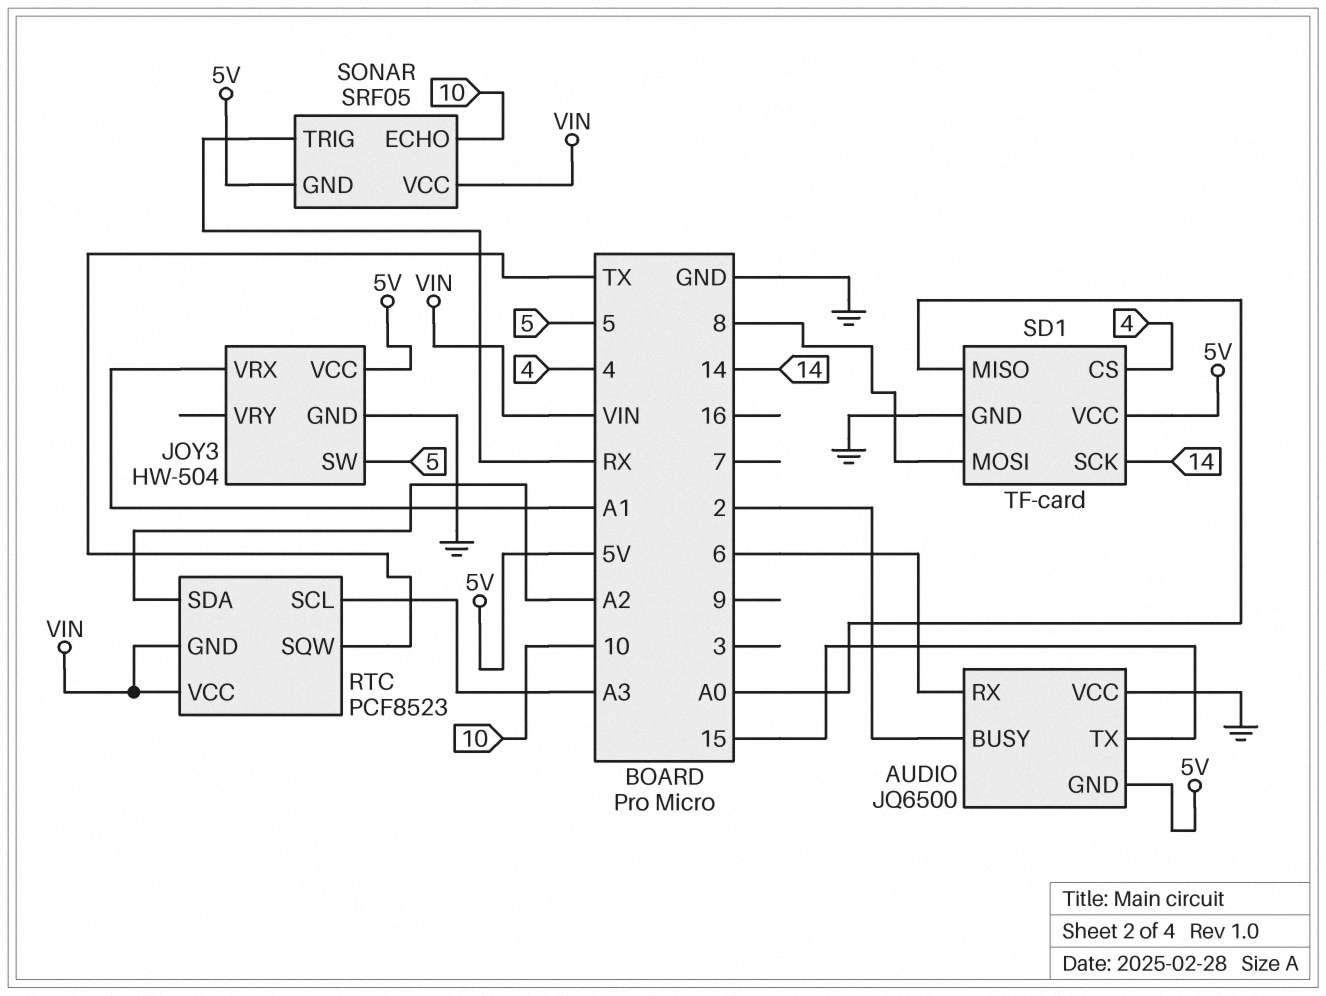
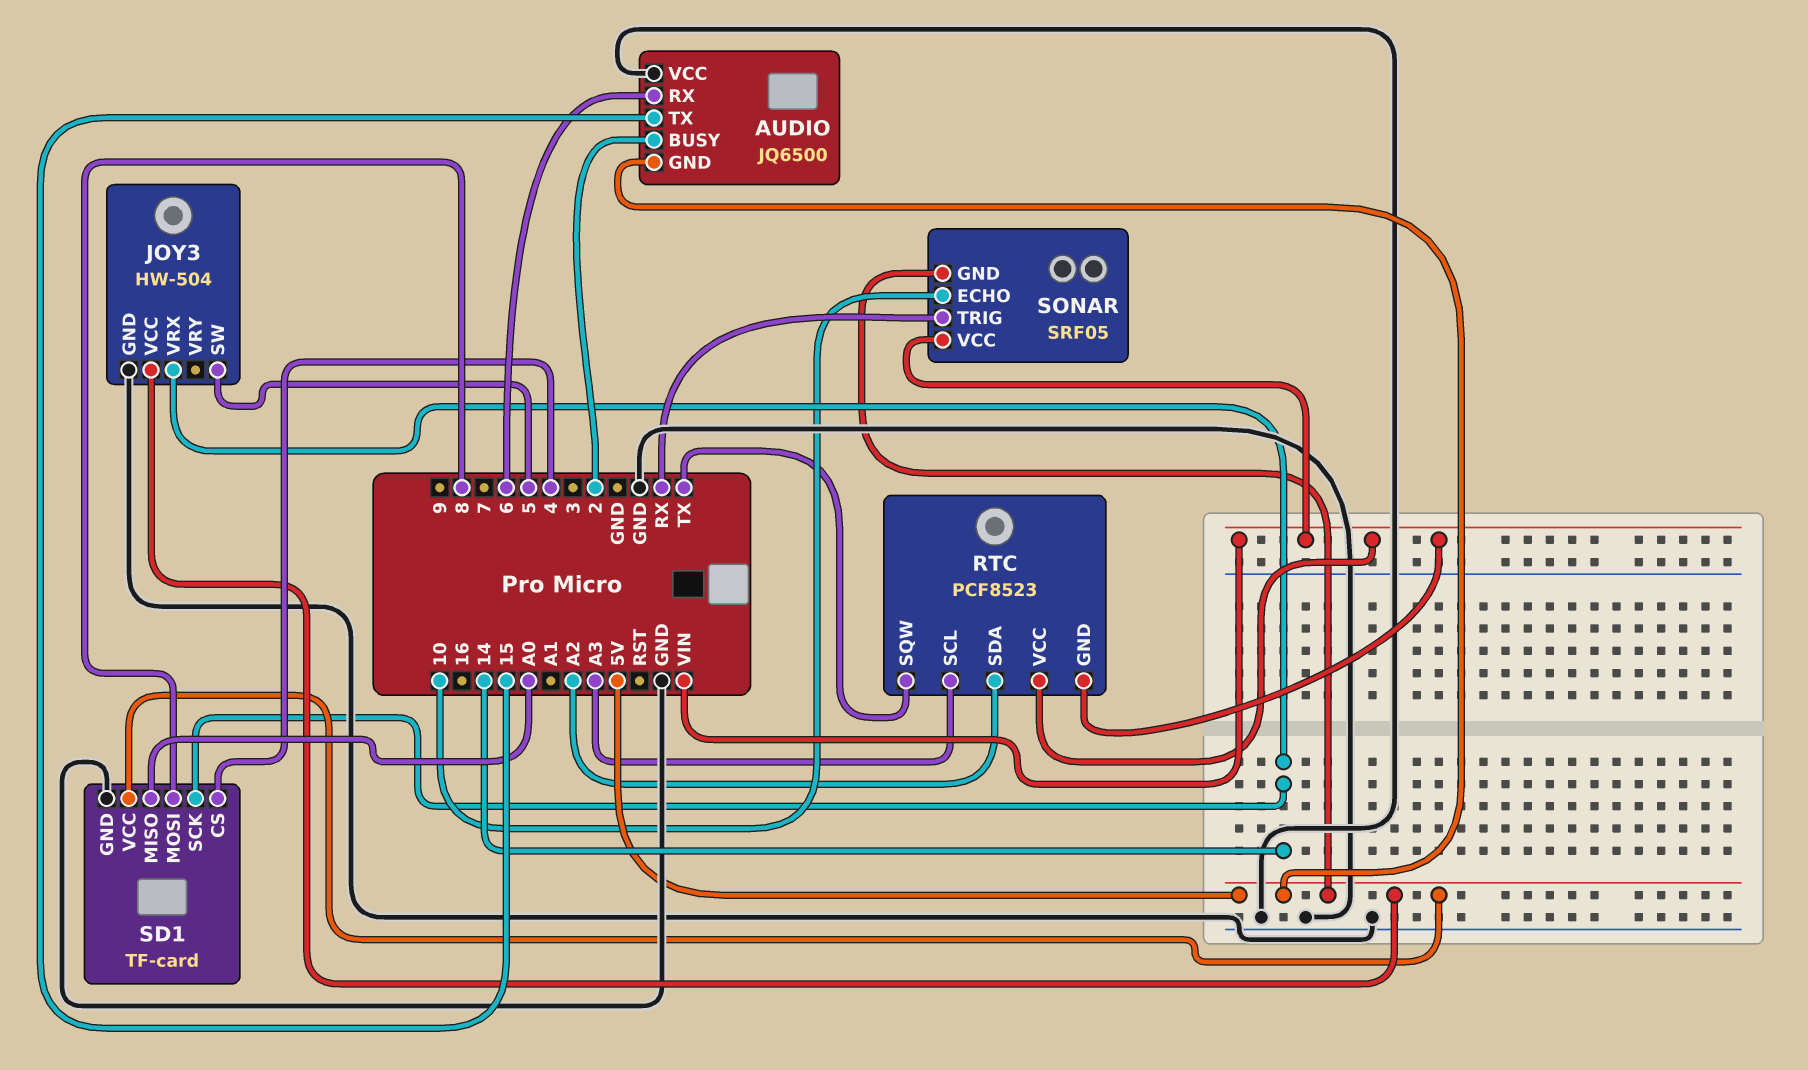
JOY3 pin VRX: A1 -> 14

